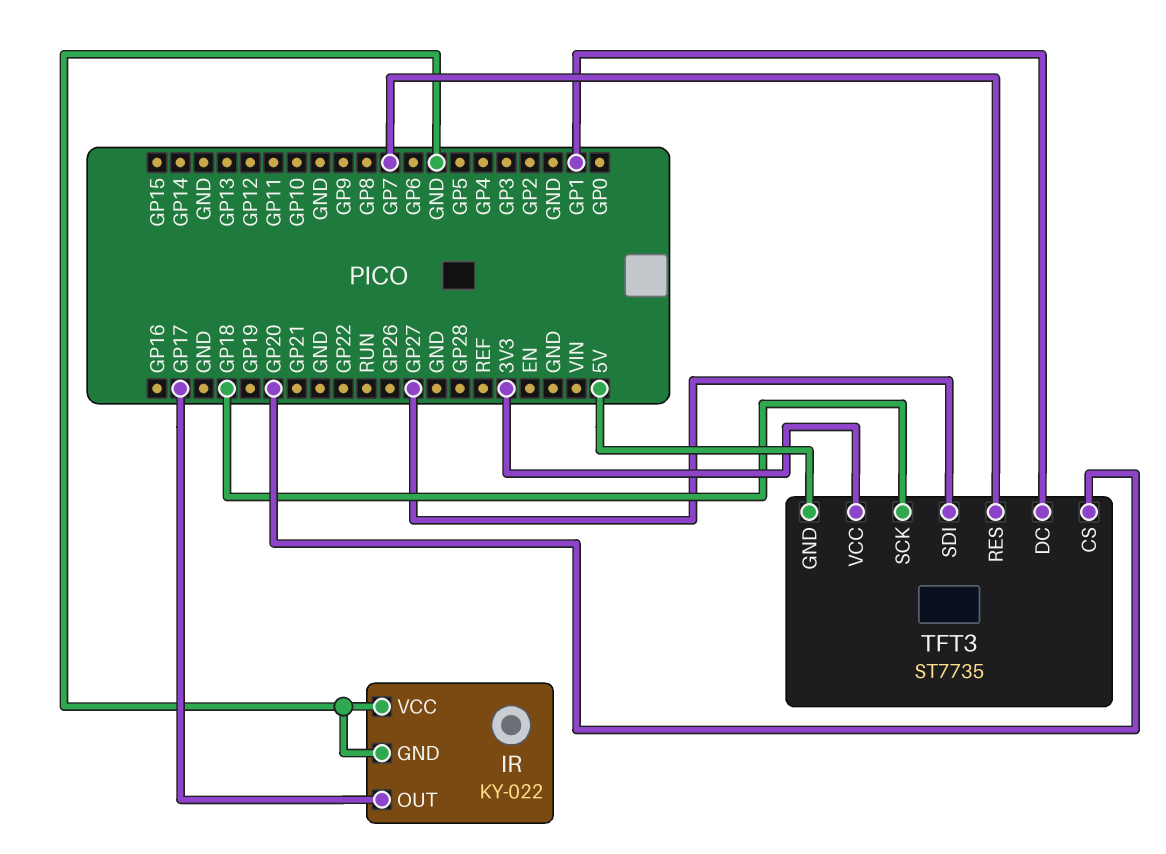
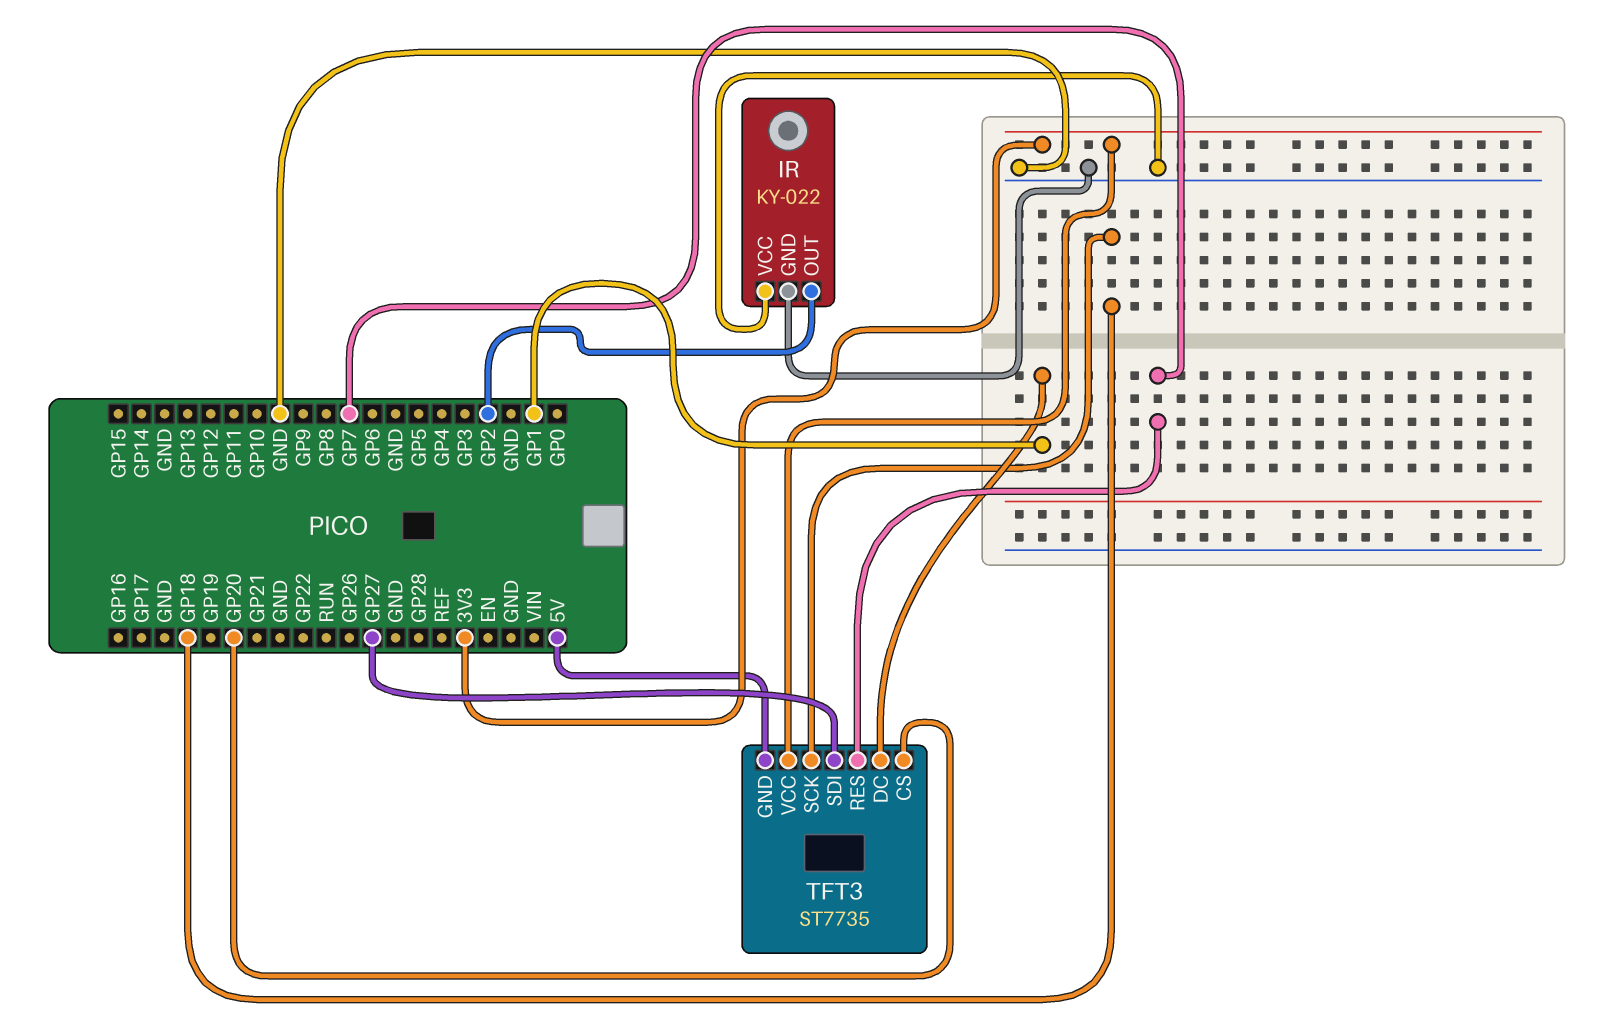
IR pin OUT: GP17 -> GP2

